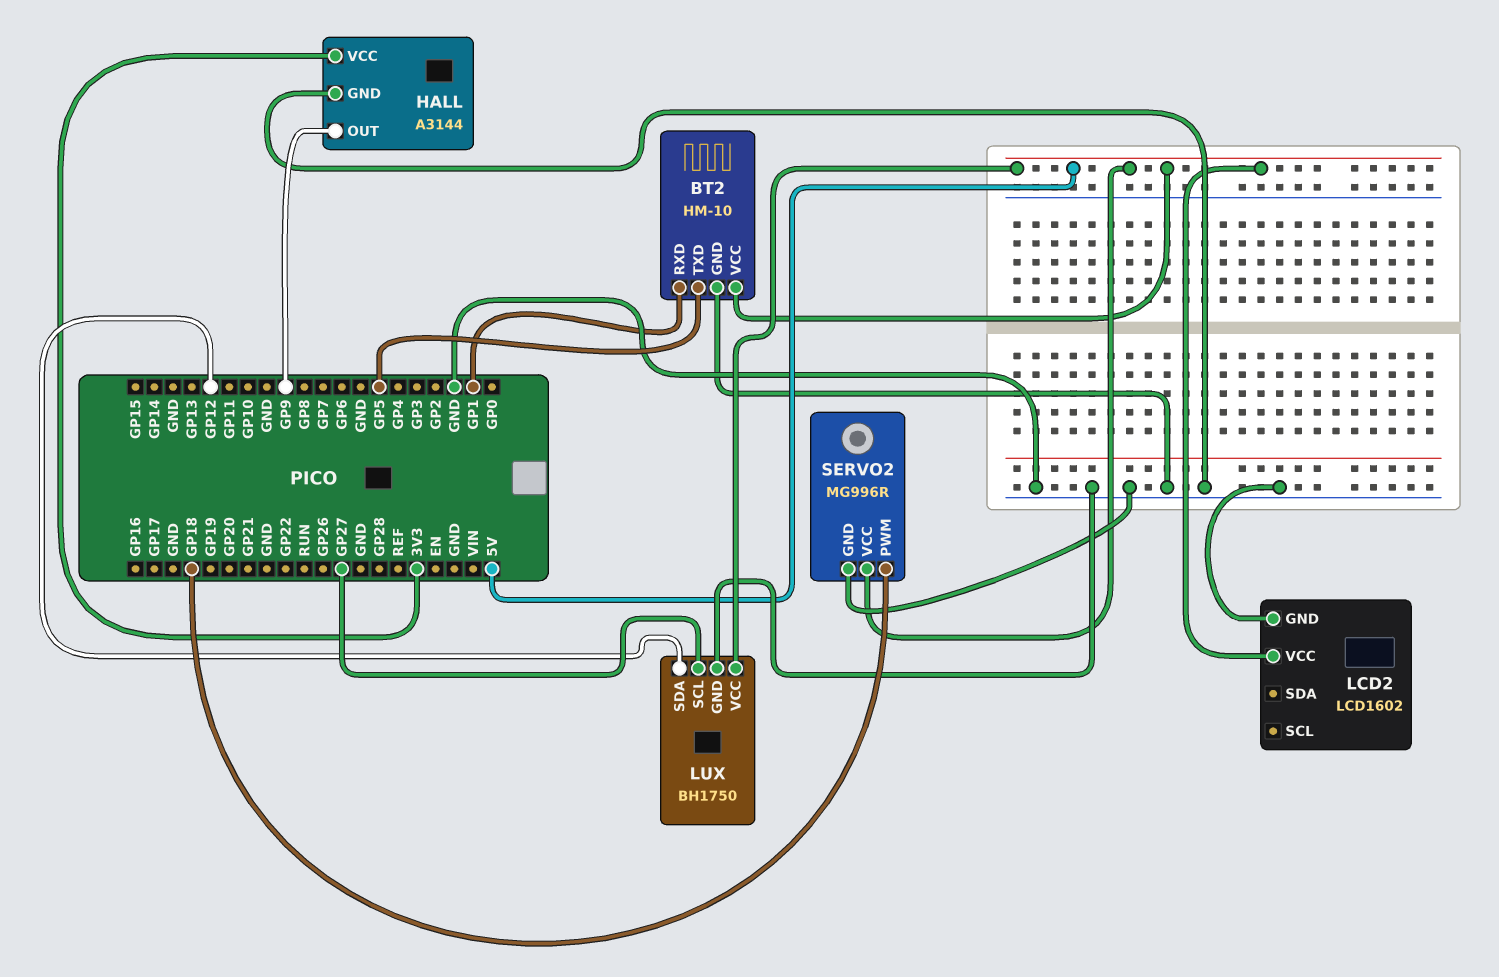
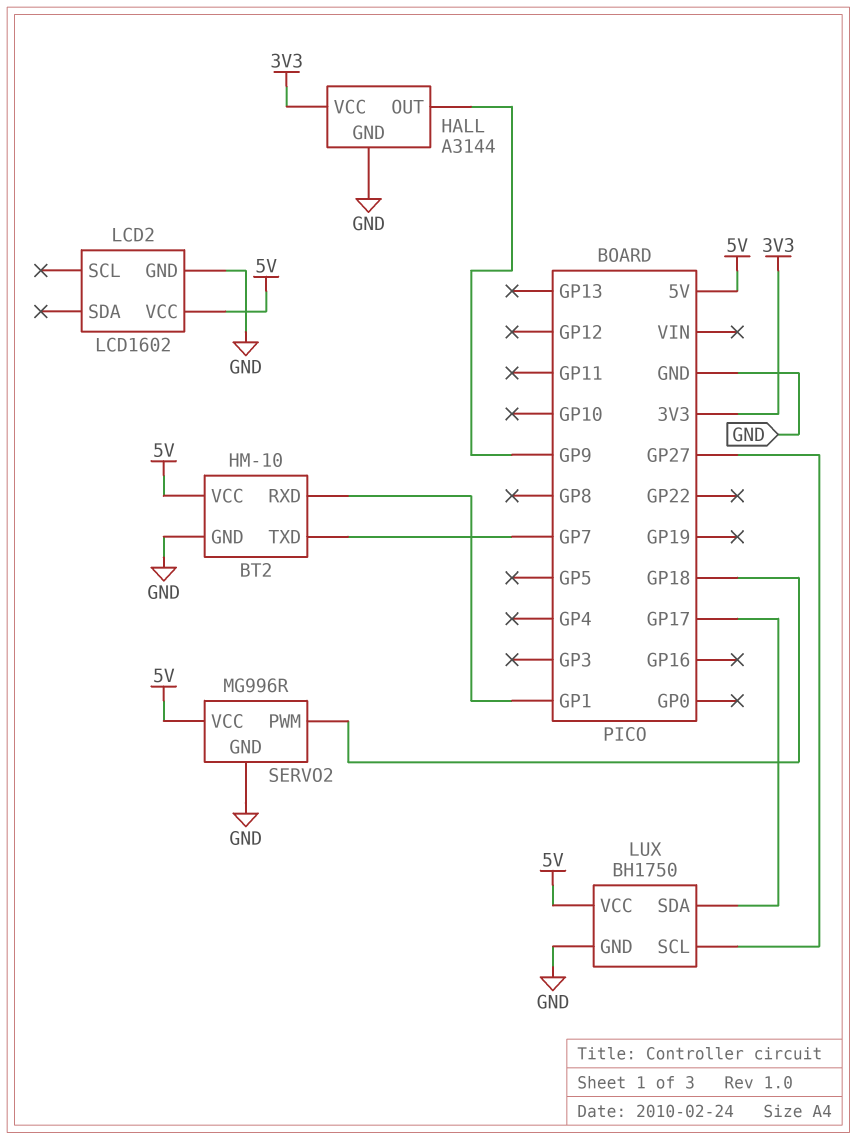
BT2 pin TXD: GP5 -> GP7
LUX pin SDA: GP12 -> GP17

